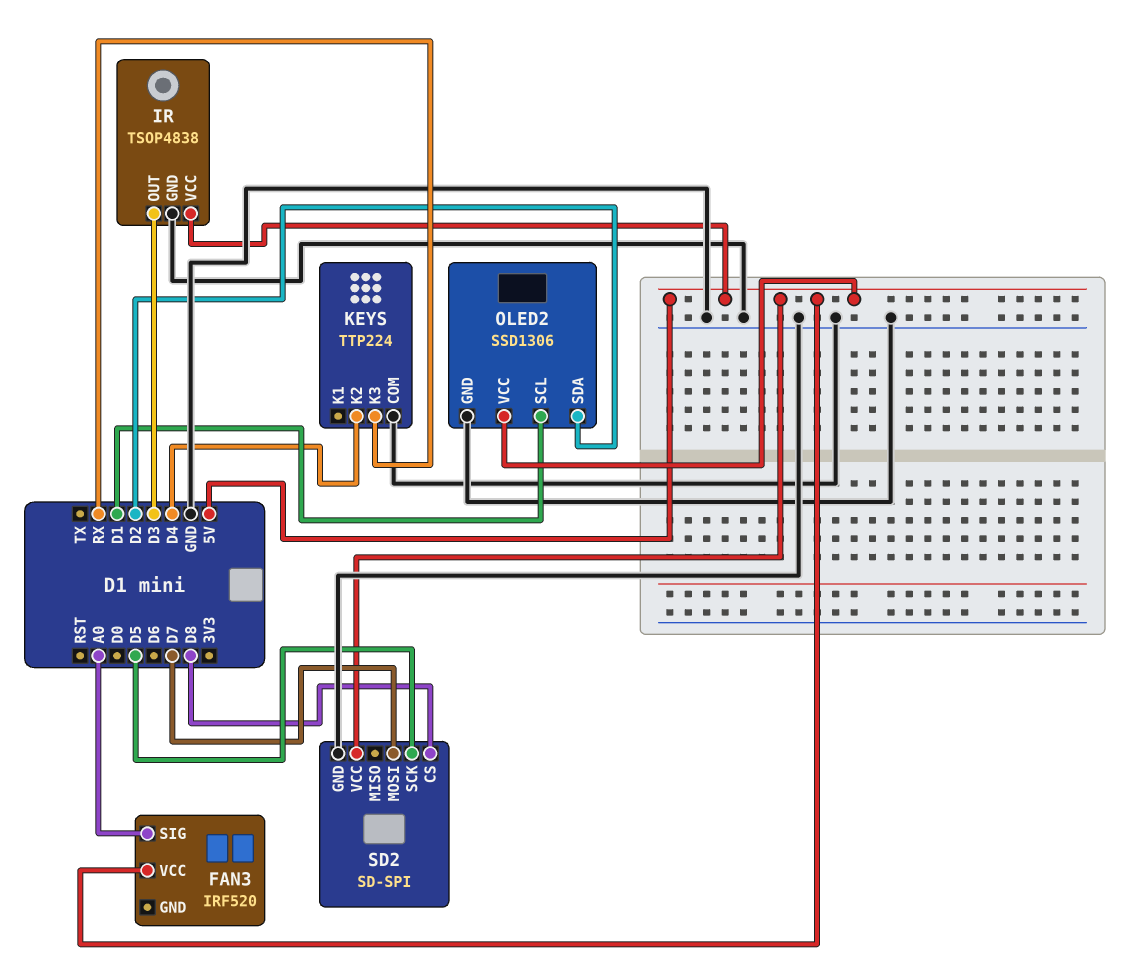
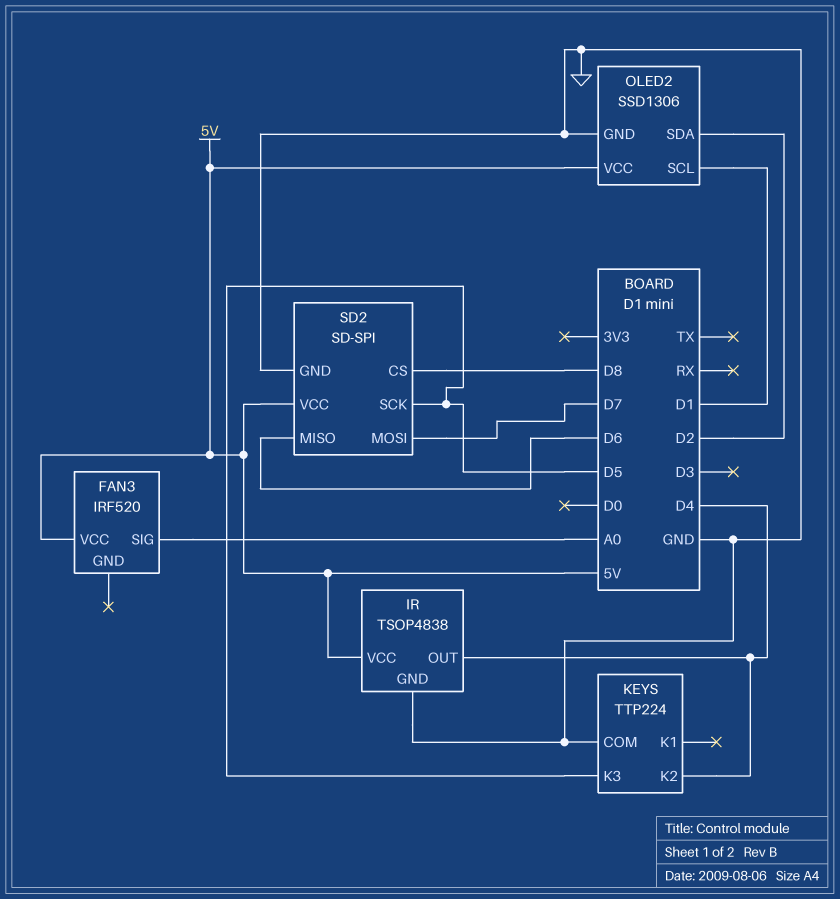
IR pin OUT: D3 -> D4
KEYS pin K3: RX -> D5
SD2 pin MISO: none -> D6

